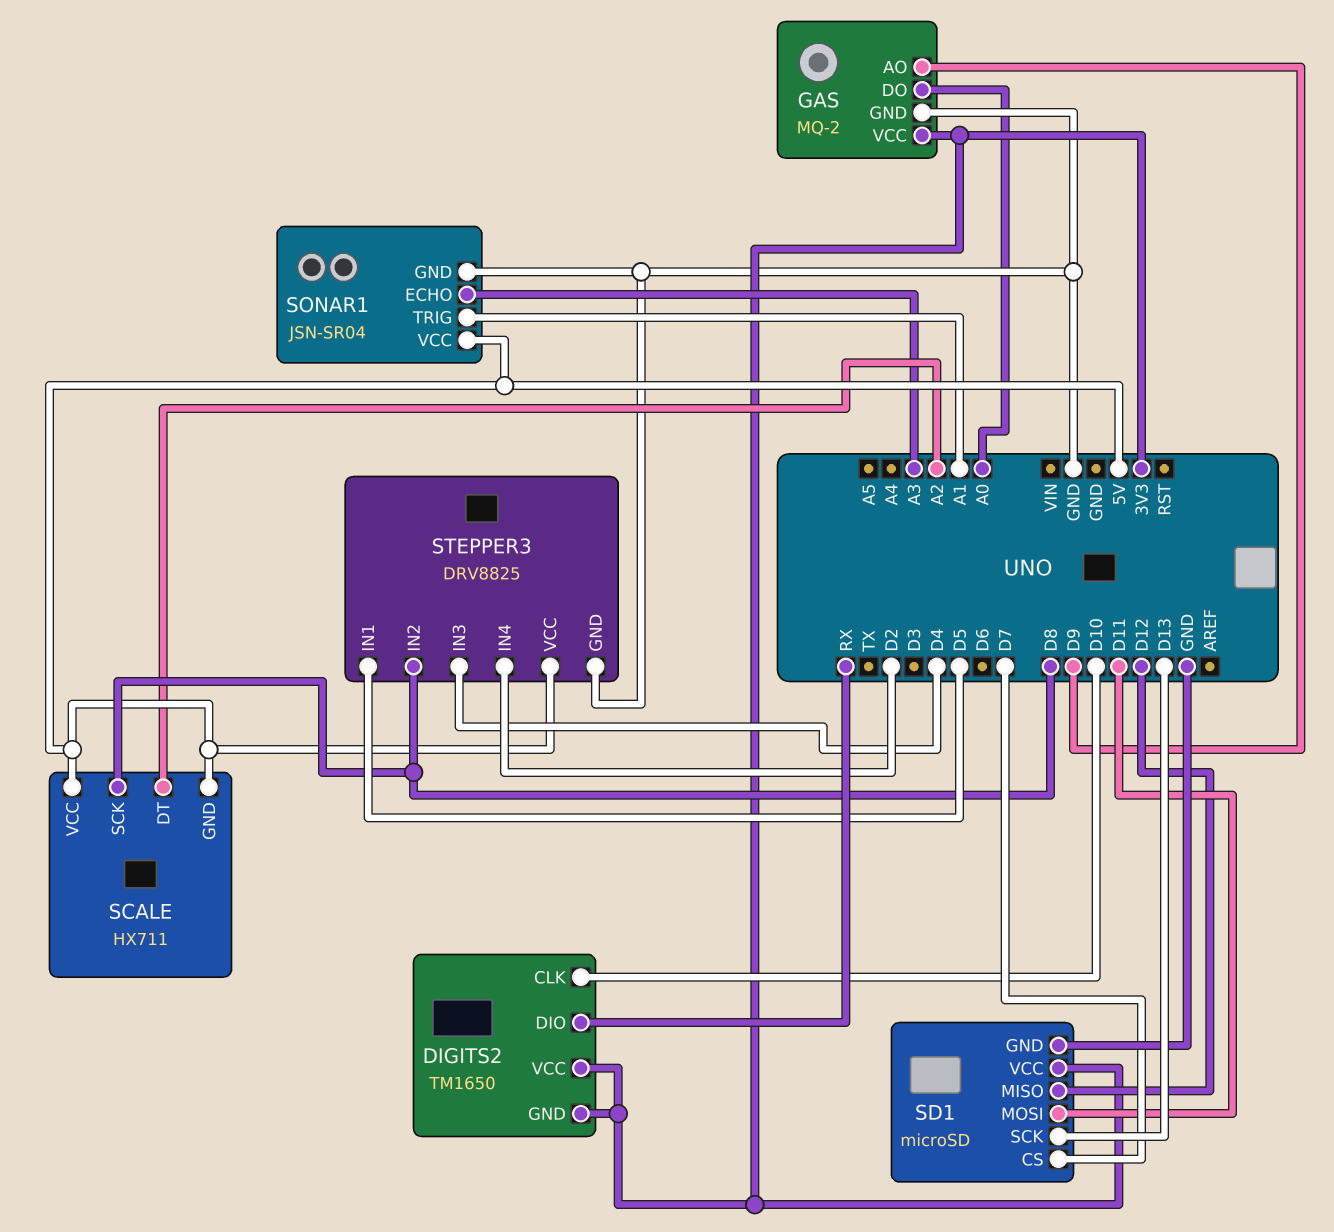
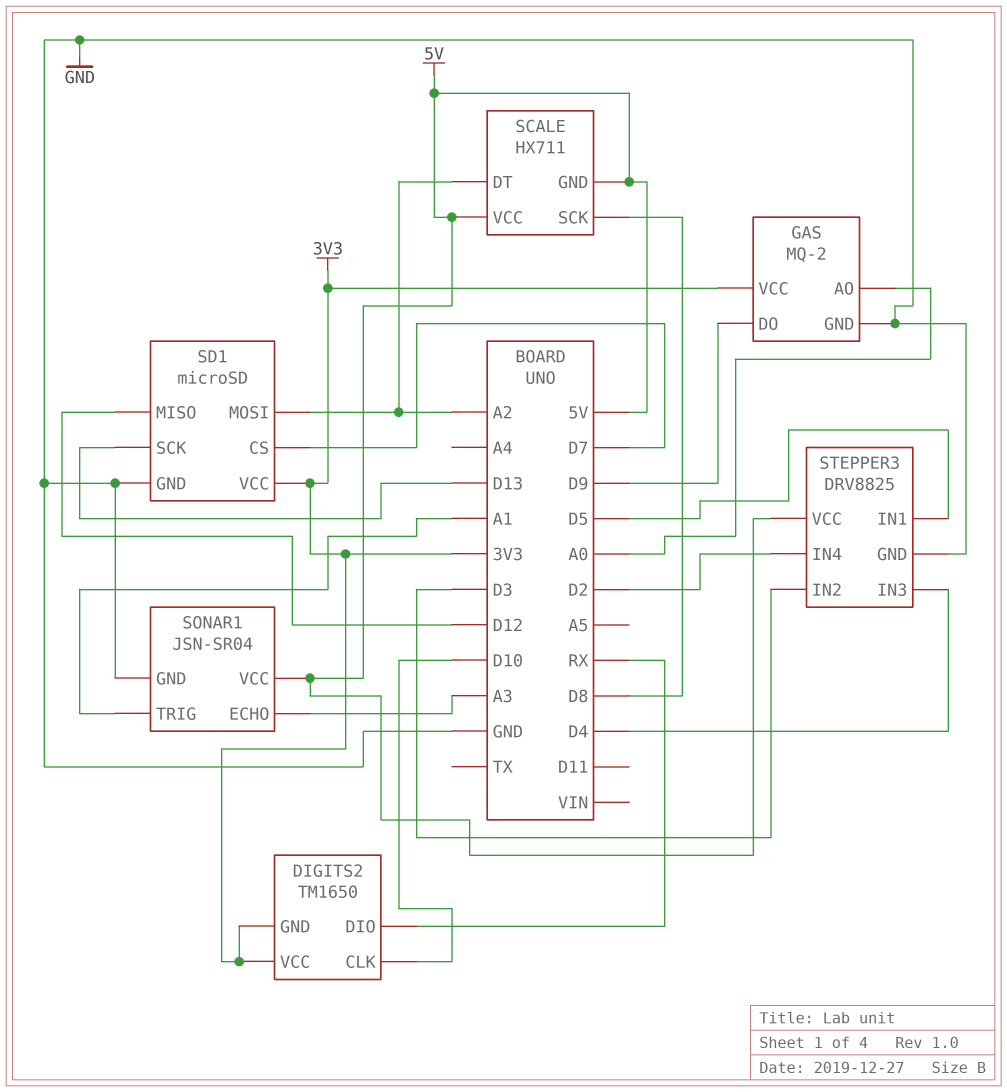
GAS pin AO: D9 -> A0
GAS pin DO: A0 -> D9
SD1 pin MOSI: D11 -> A2
STEPPER3 pin IN2: D8 -> D3

